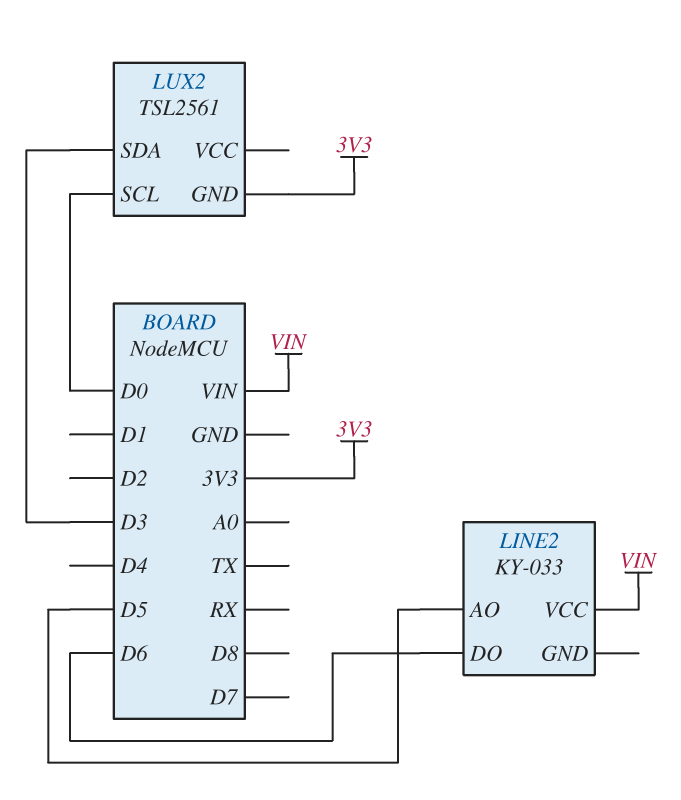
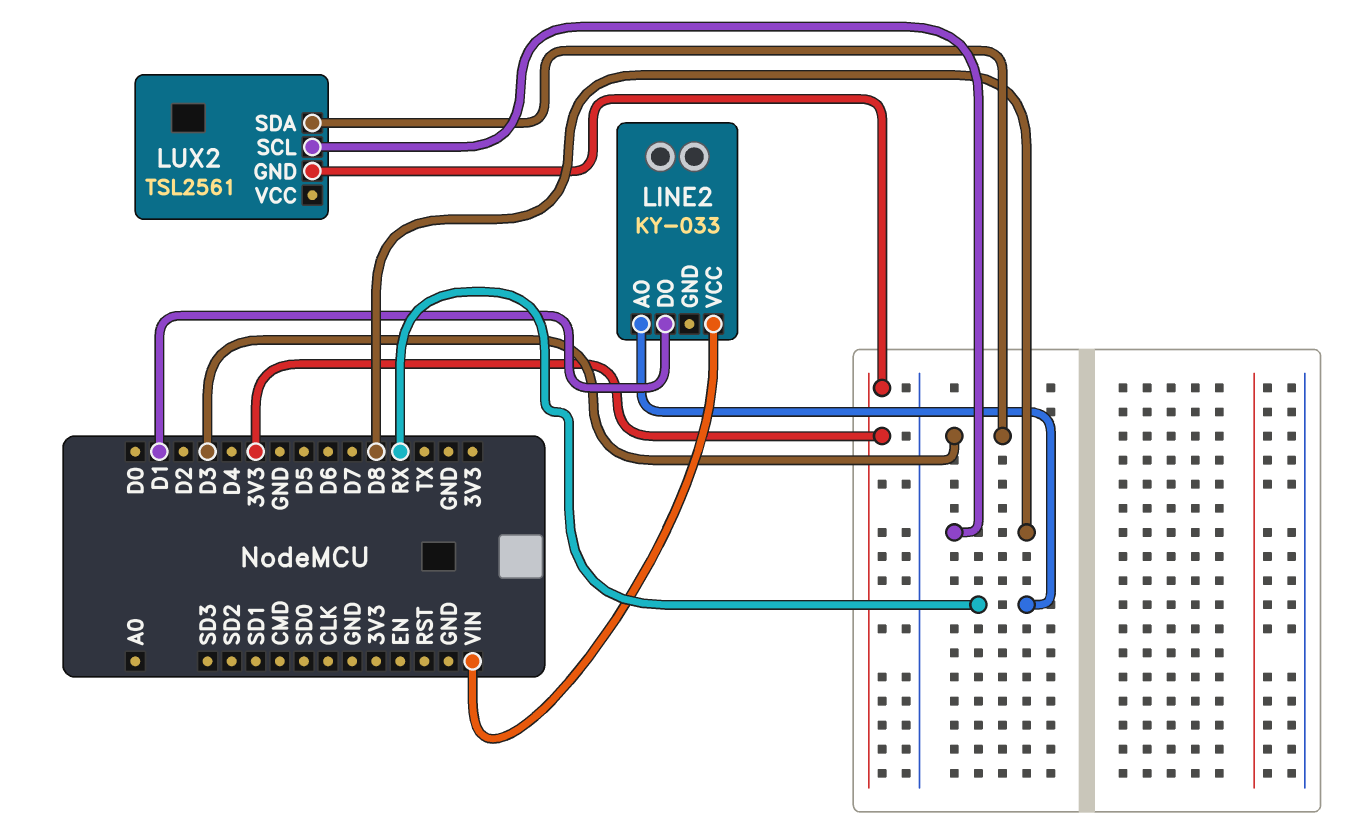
LINE2 pin AO: D5 -> RX
LINE2 pin DO: D6 -> D1
LUX2 pin SCL: D0 -> D8

